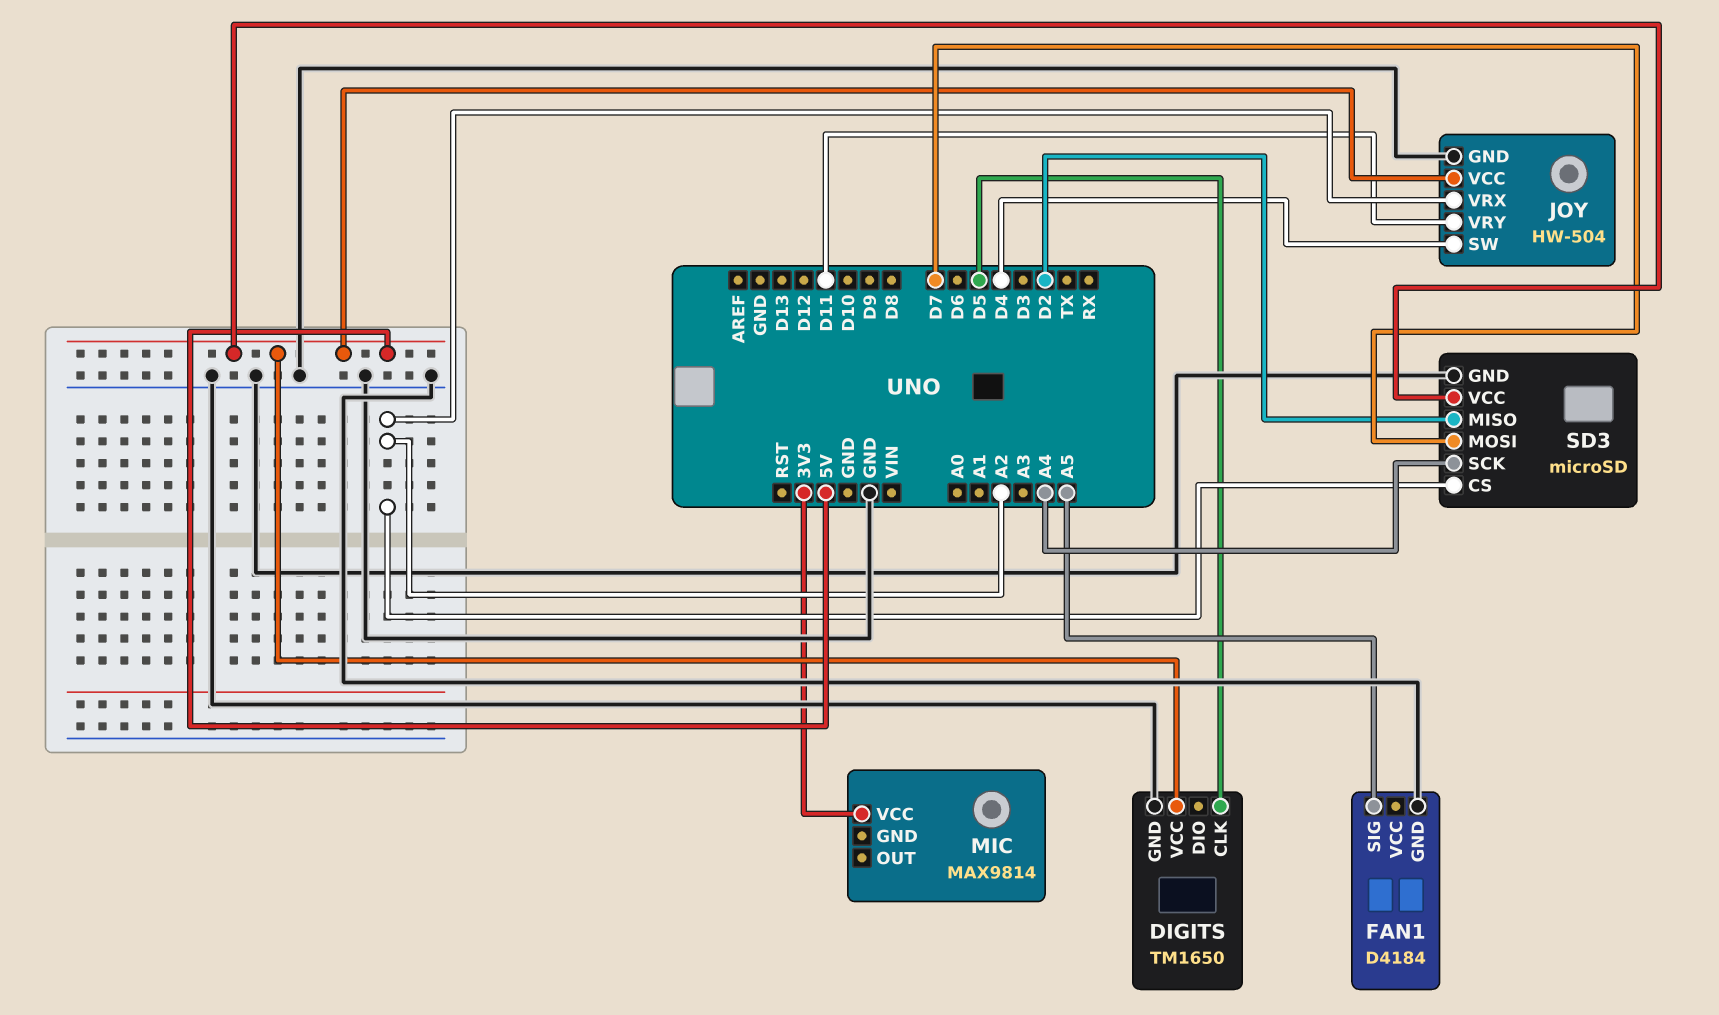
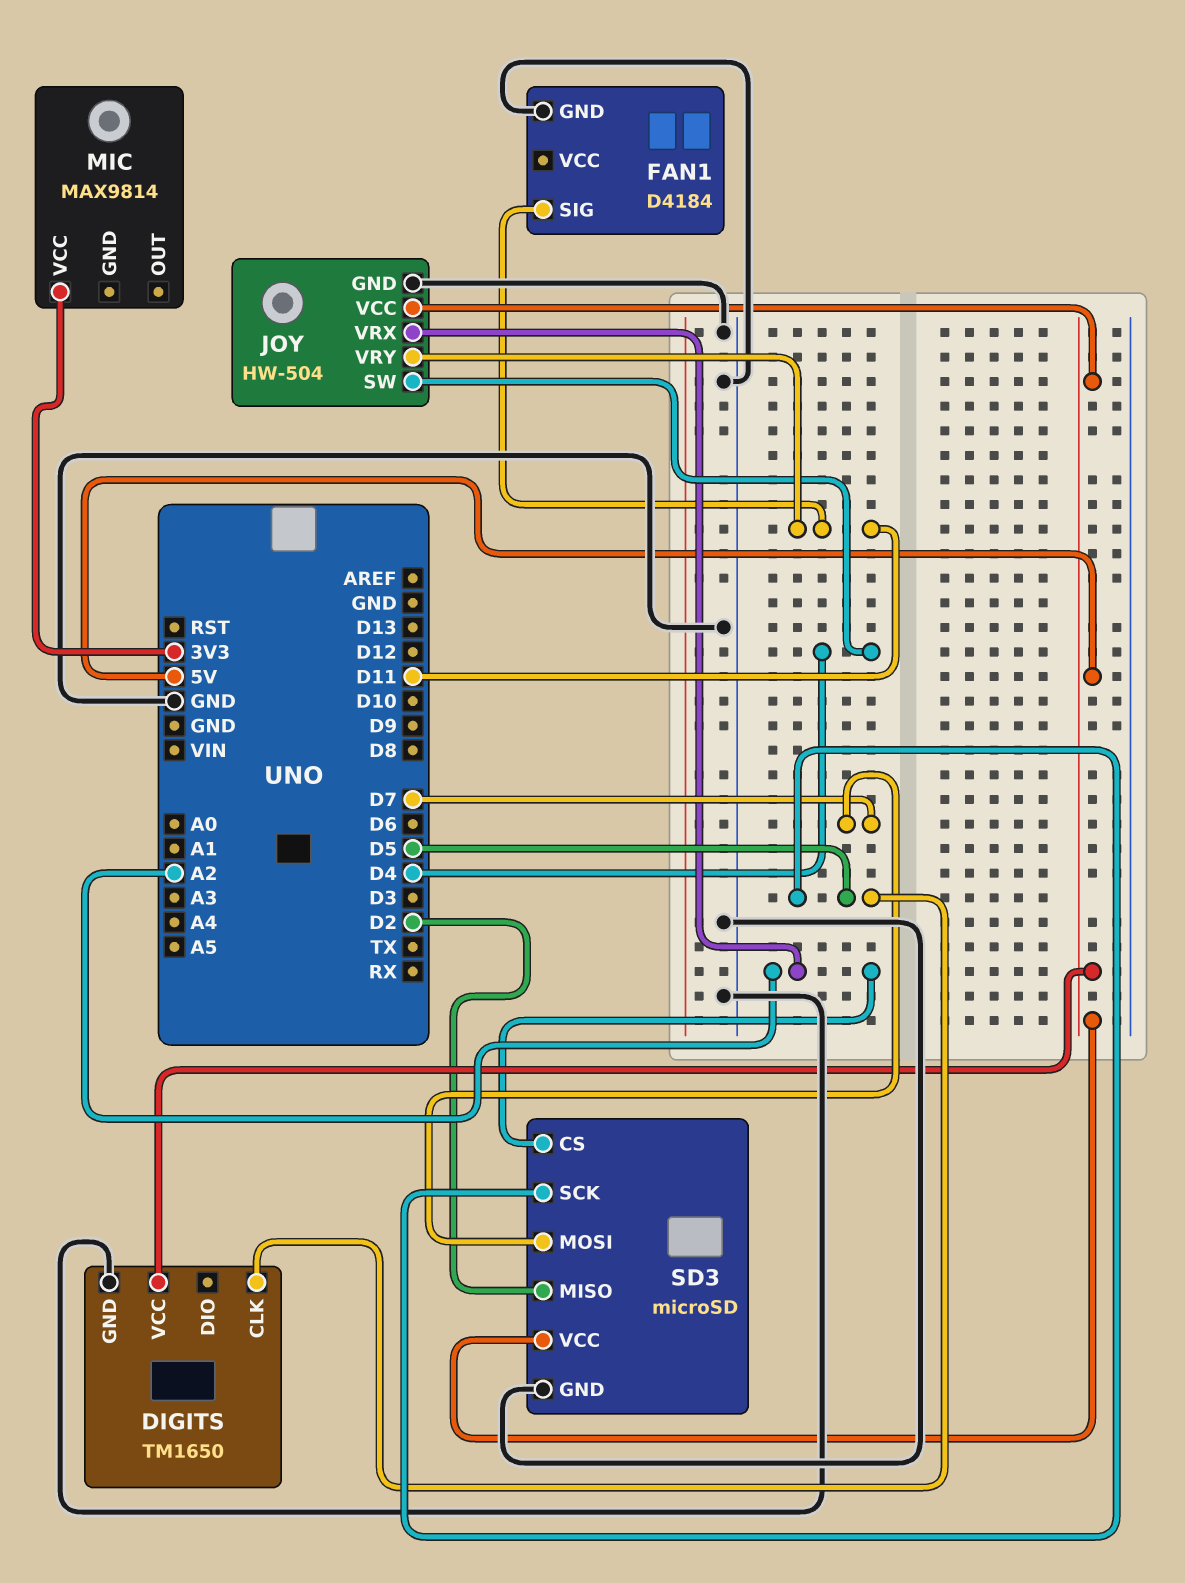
FAN1 pin SIG: A5 -> D11
SD3 pin SCK: A4 -> D5

